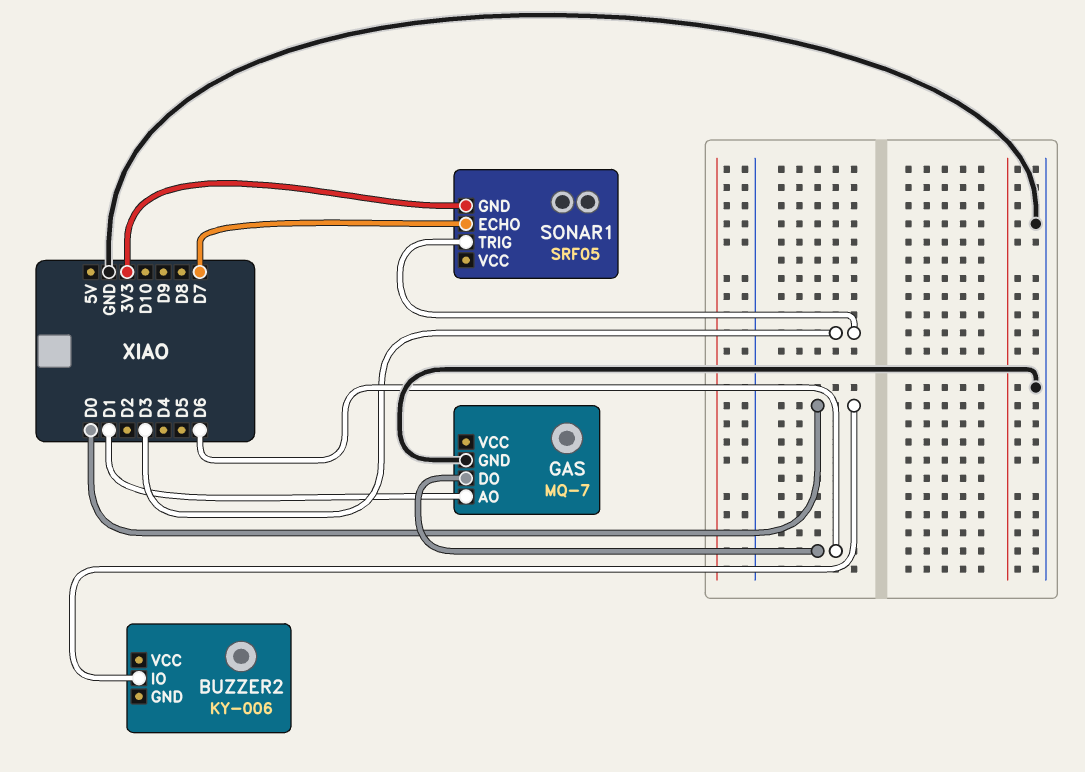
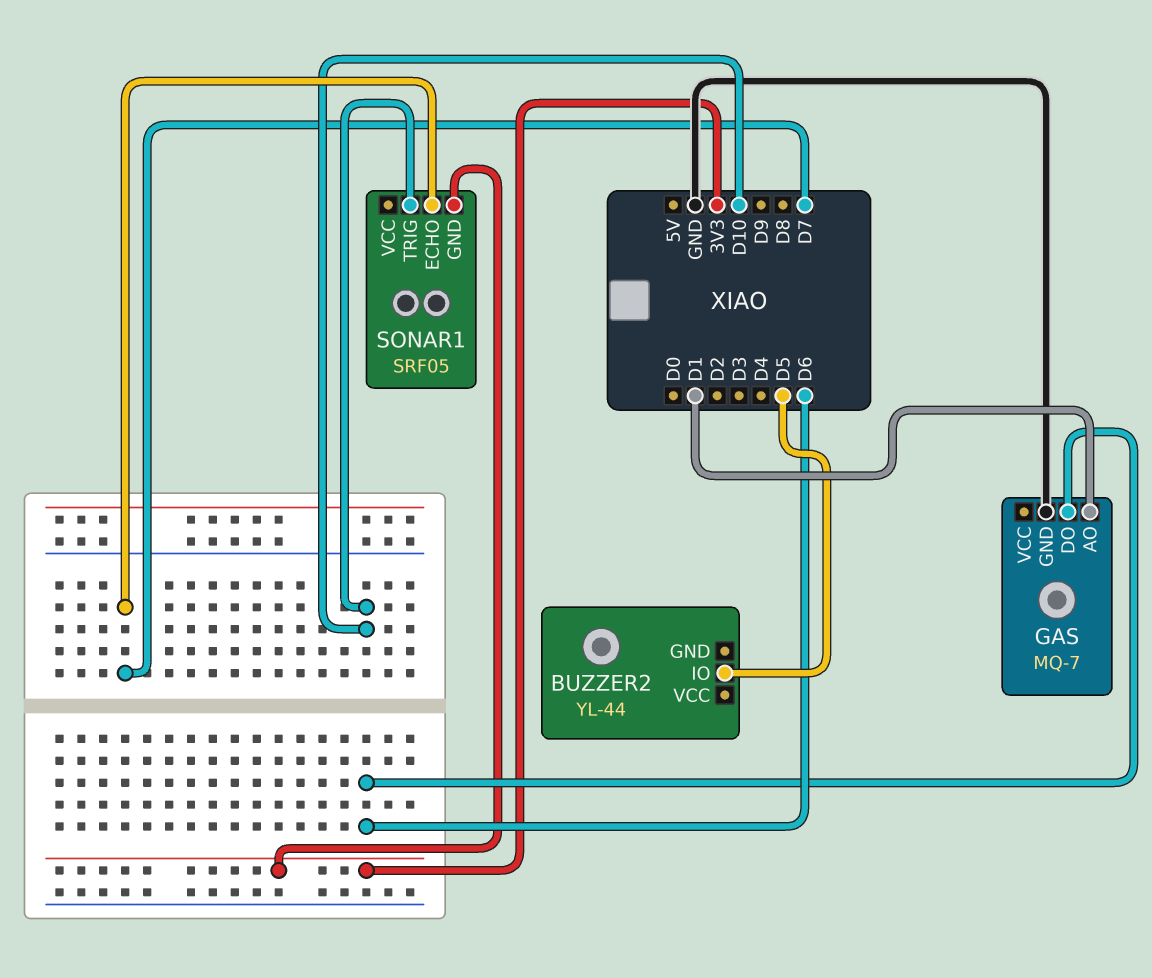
BUZZER2: KY-006 -> YL-44
BUZZER2 pin IO: D0 -> D5
SONAR1 pin TRIG: D3 -> D10

